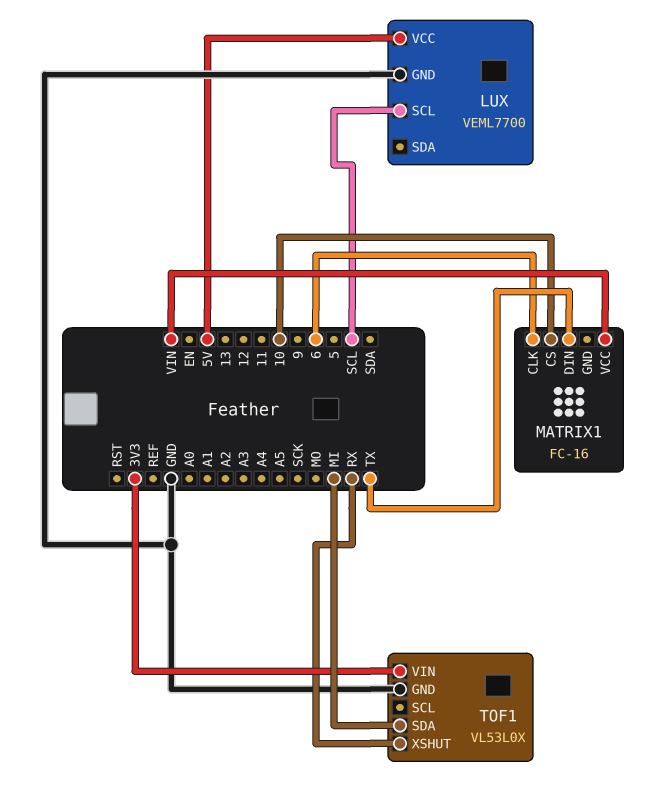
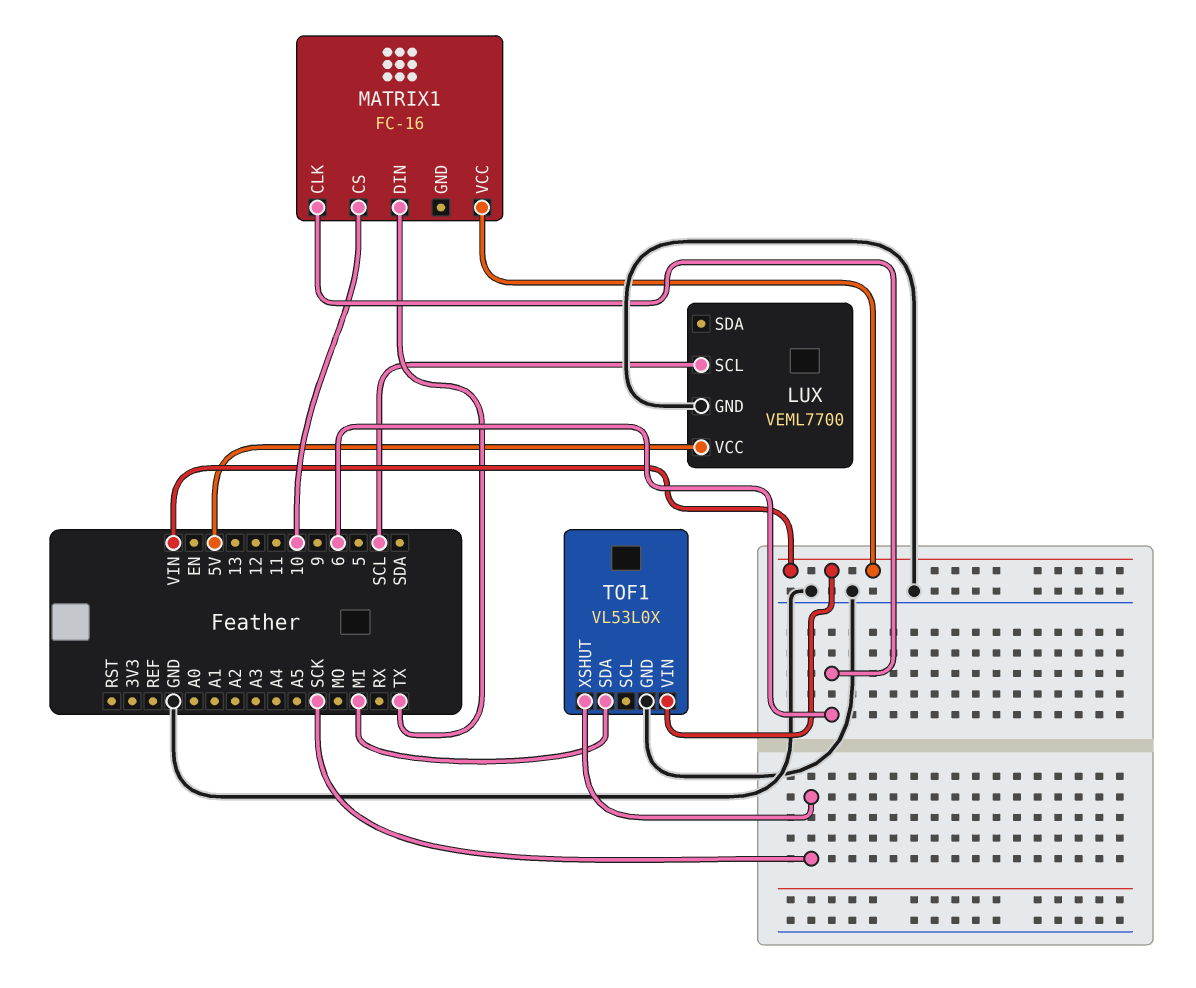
TOF1 pin VIN: 3V3 -> VIN
TOF1 pin XSHUT: RX -> SCK

